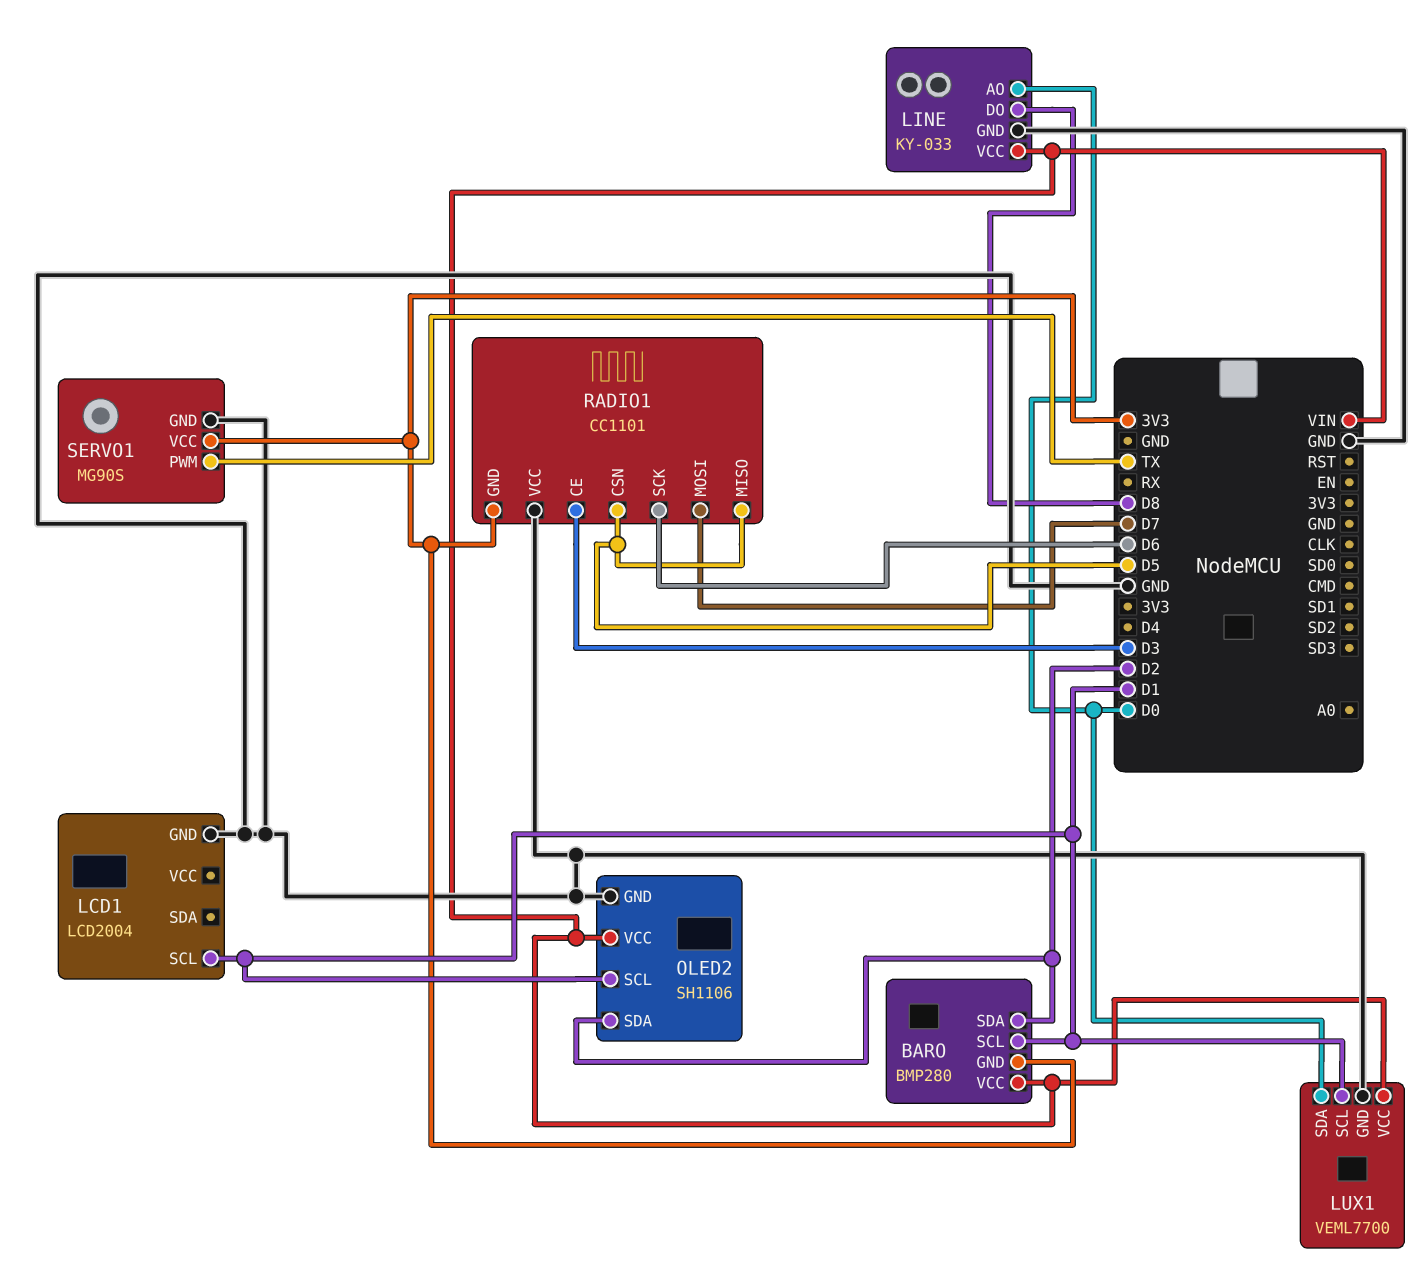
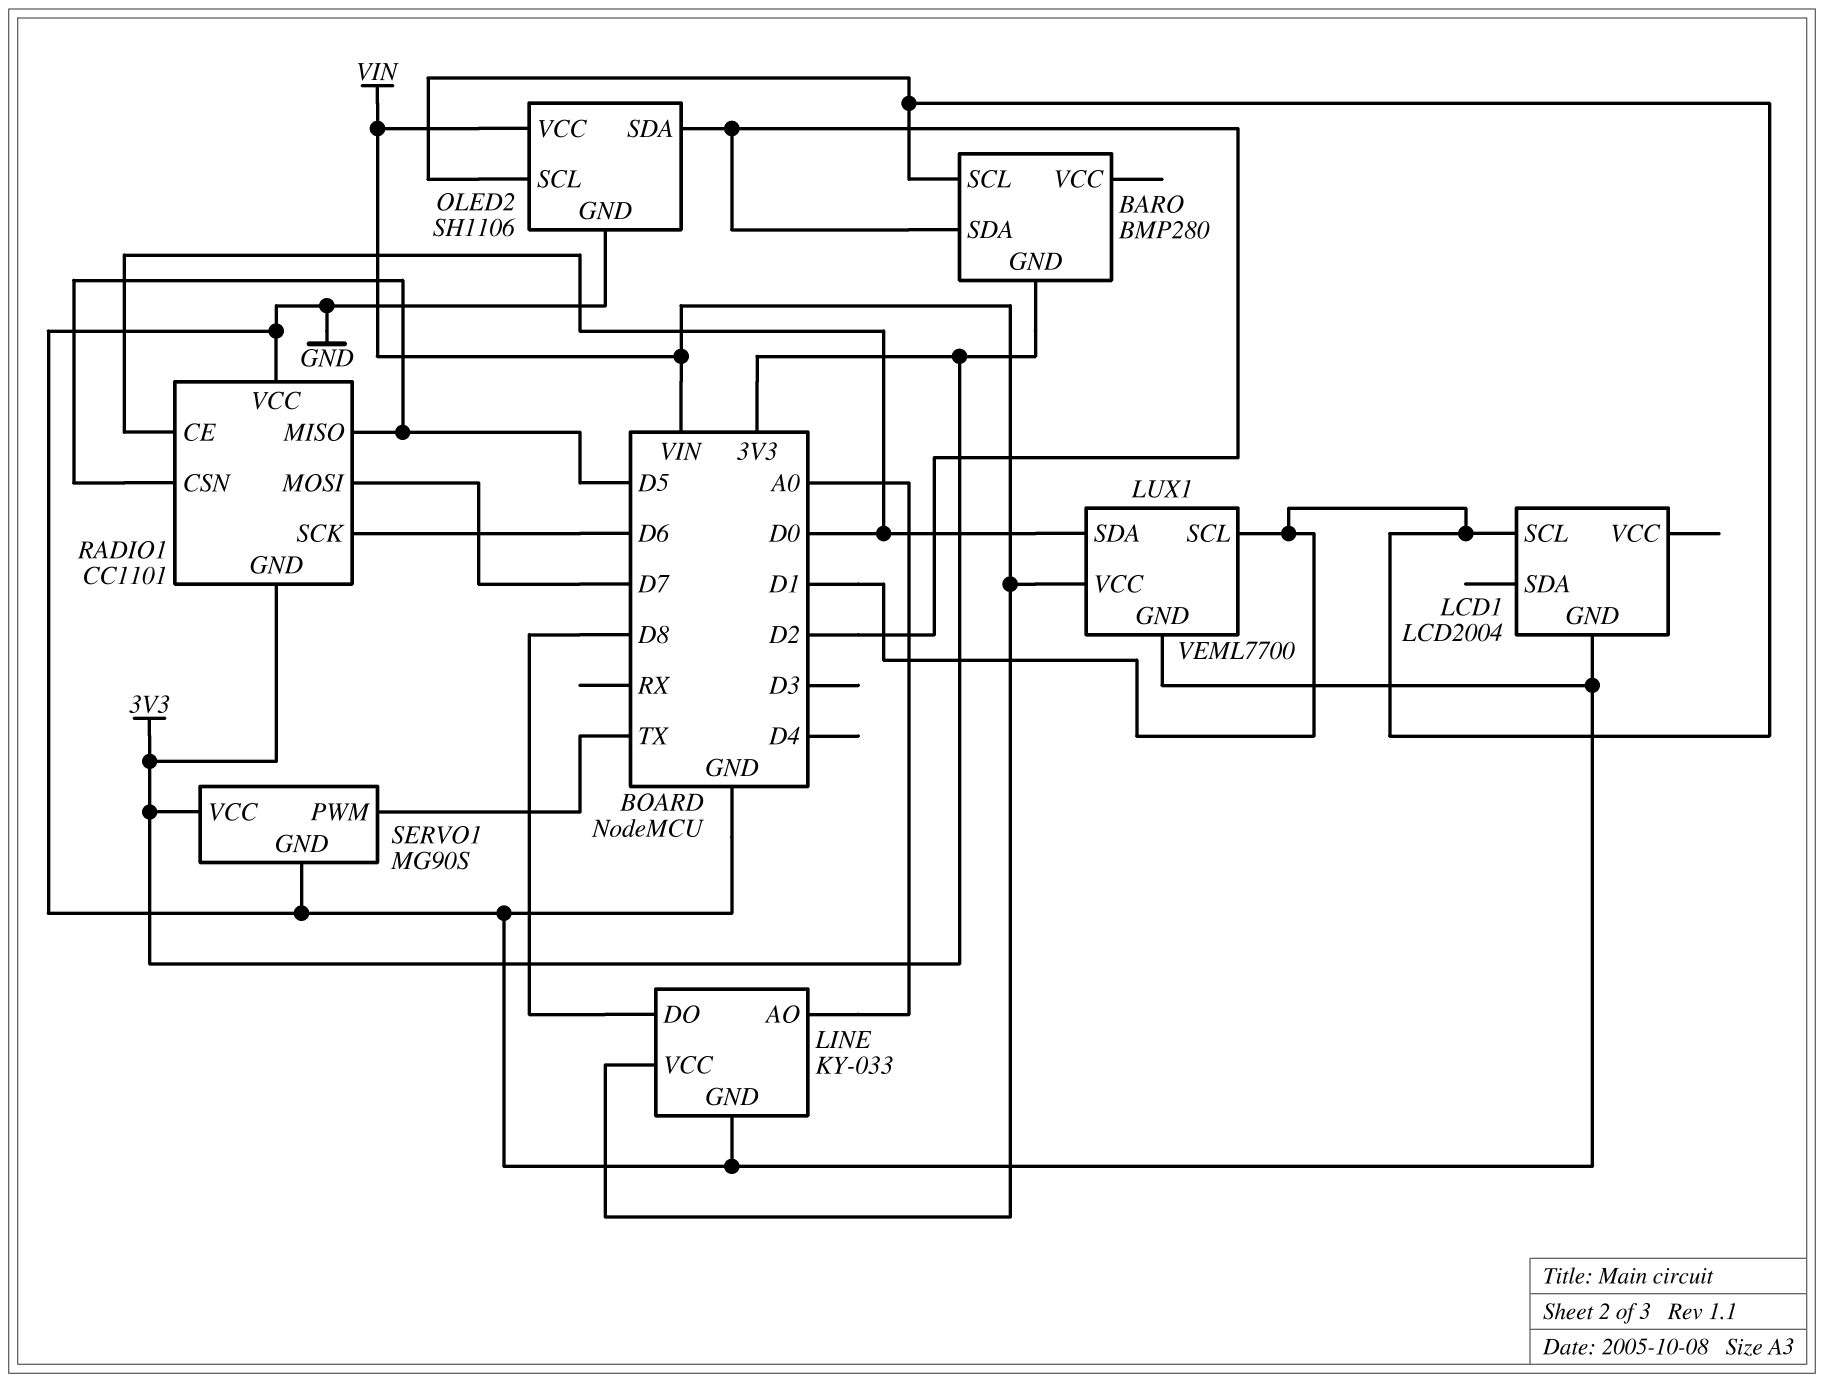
BARO pin VCC: VIN -> none
LINE pin AO: D0 -> A0
RADIO1 pin CE: D3 -> D0

